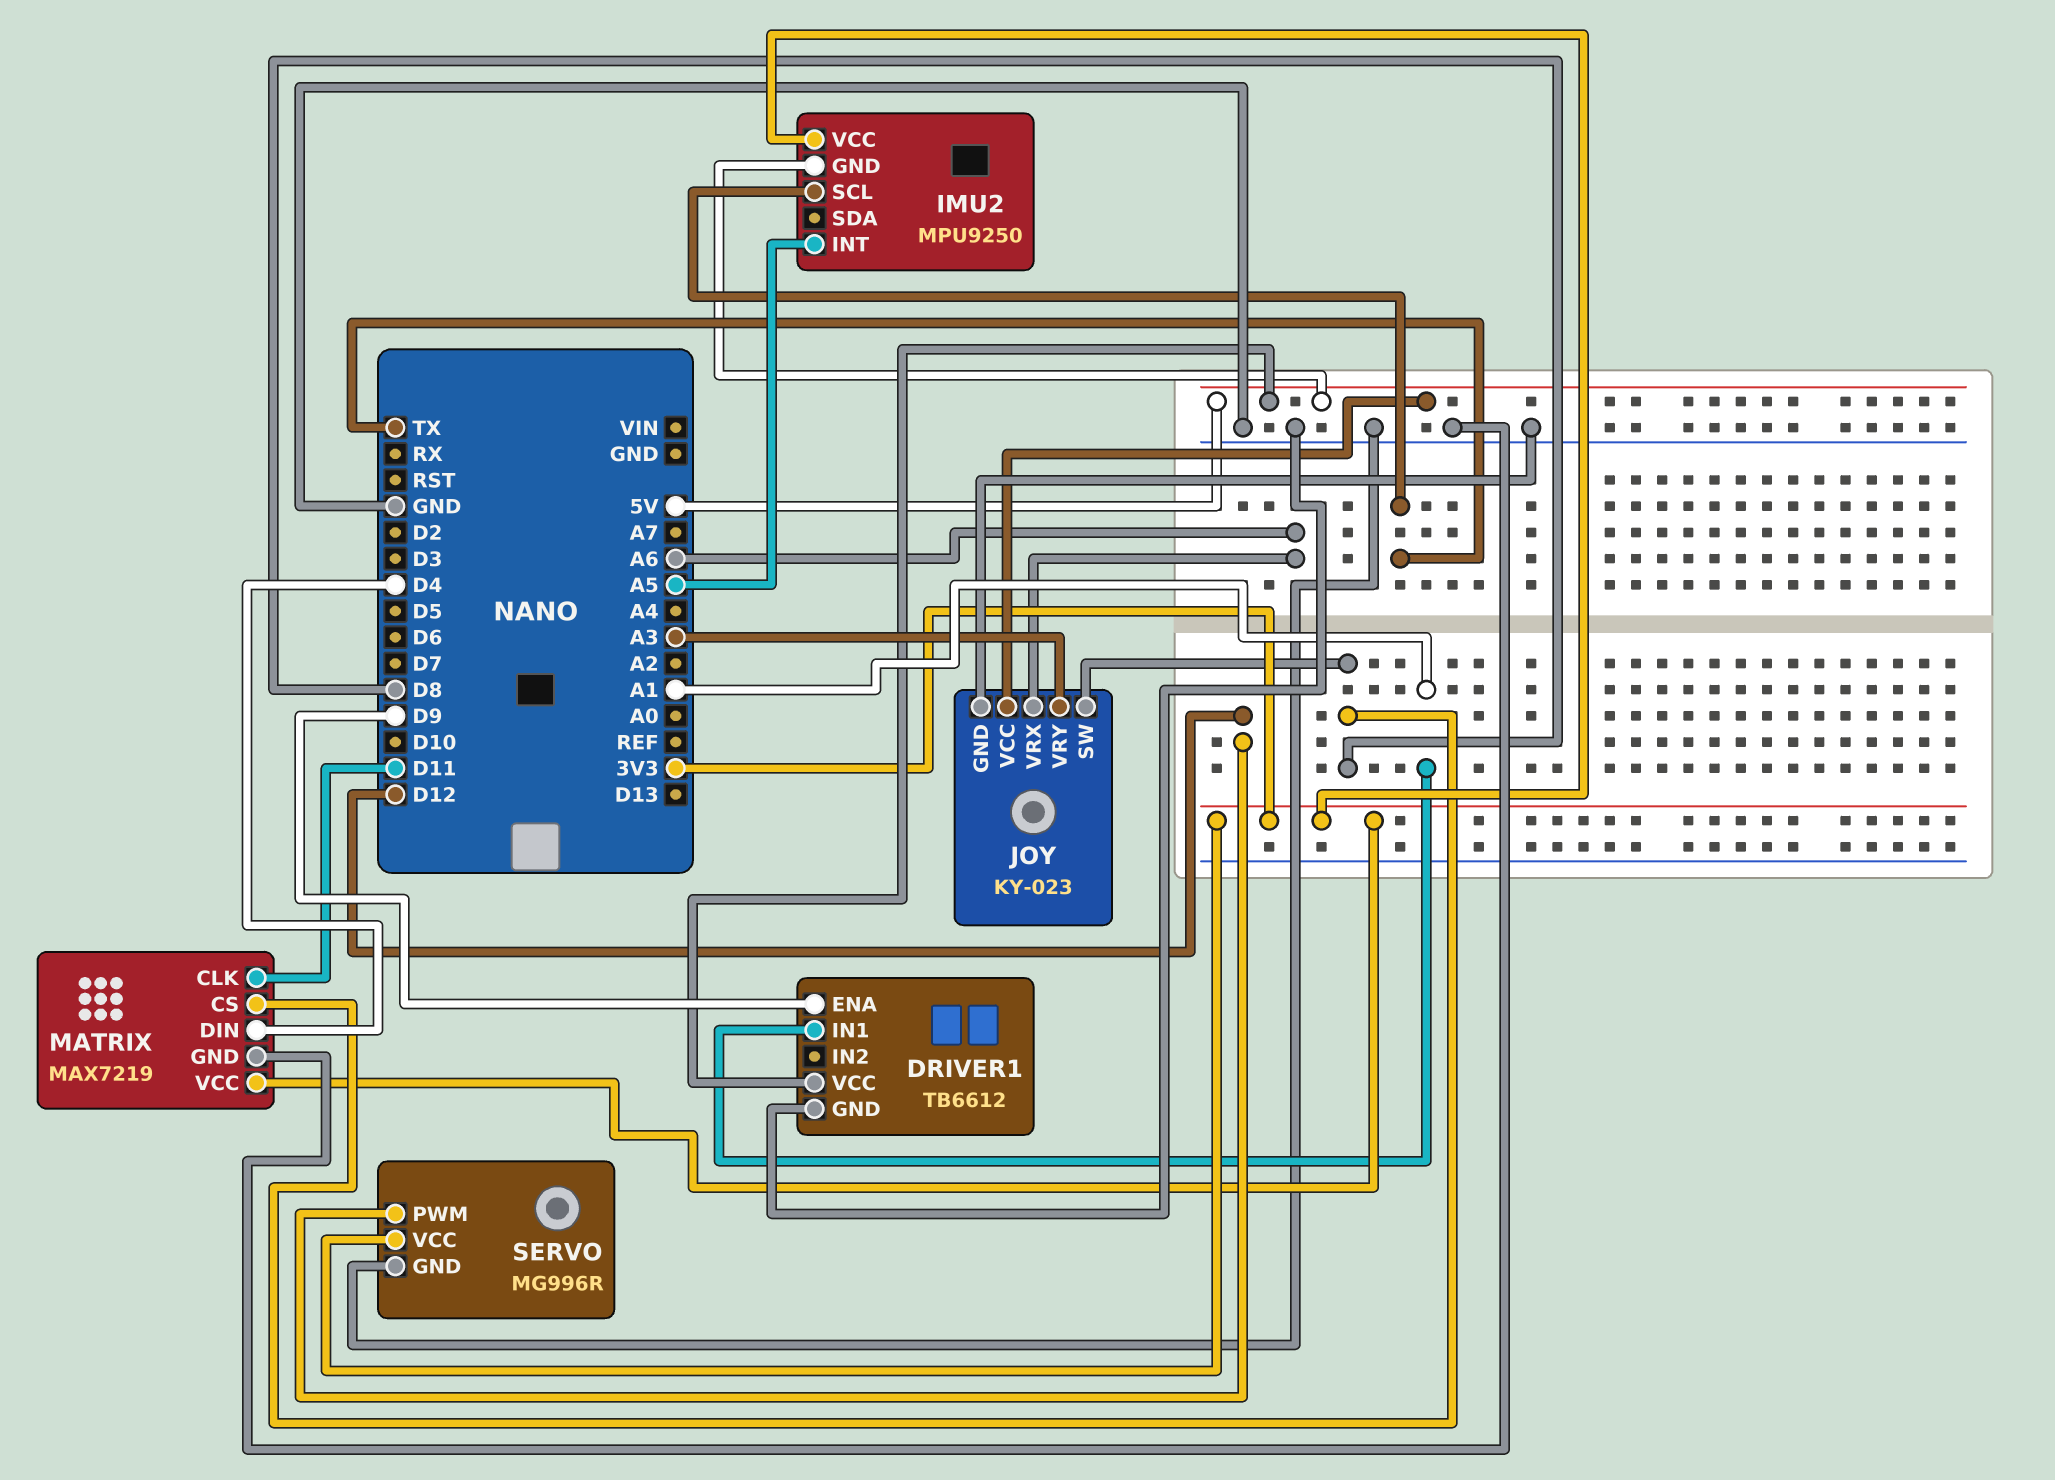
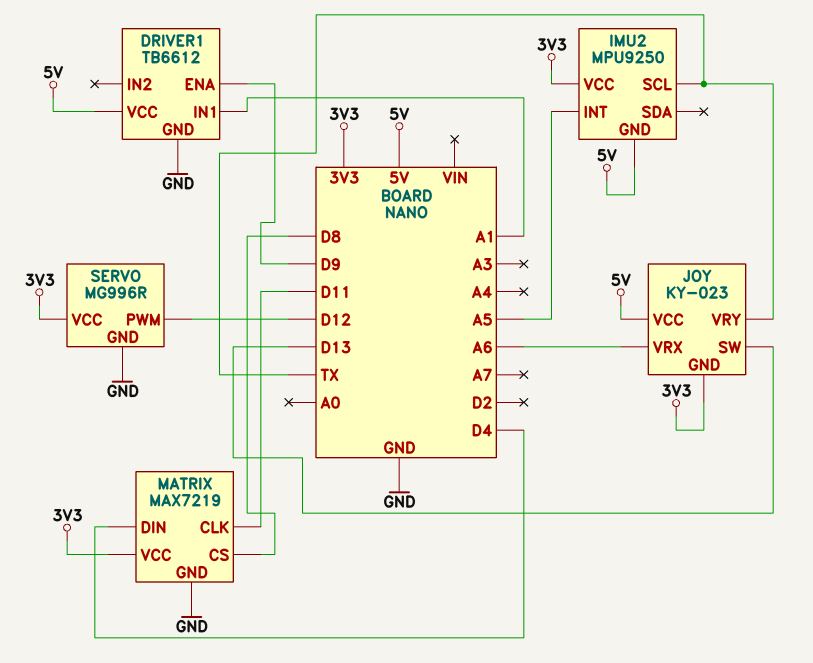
JOY pin GND: GND -> 3V3
JOY pin SW: D8 -> D13
JOY pin VRY: A3 -> TX

